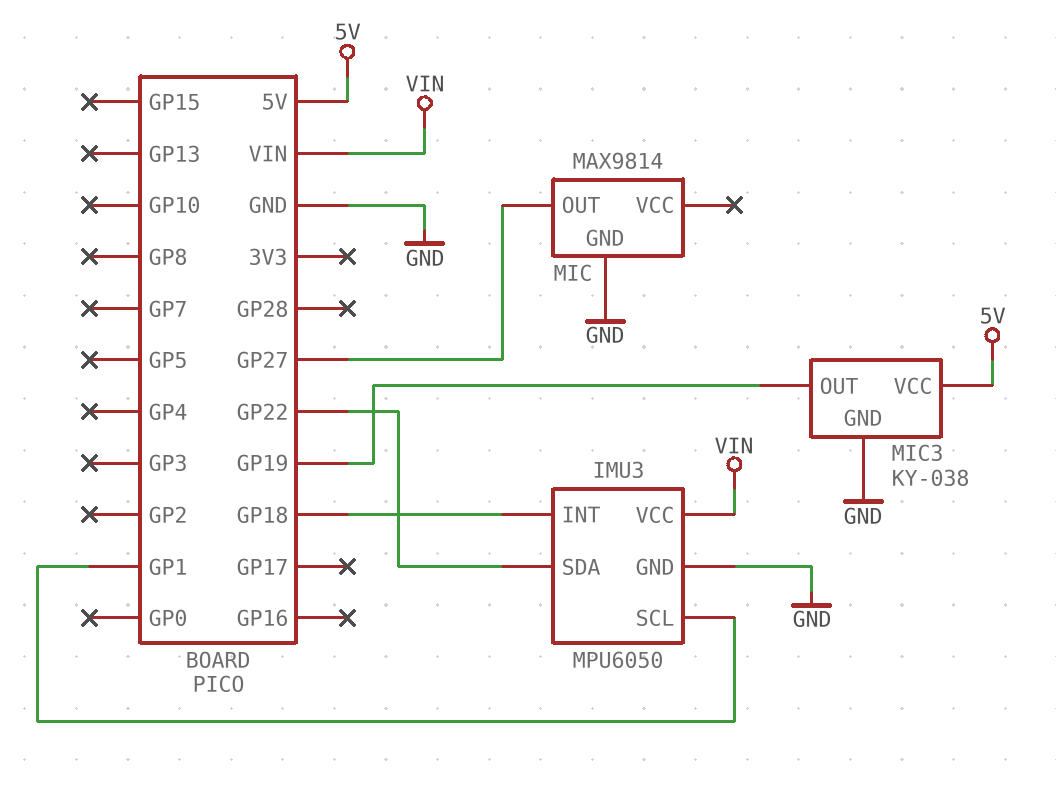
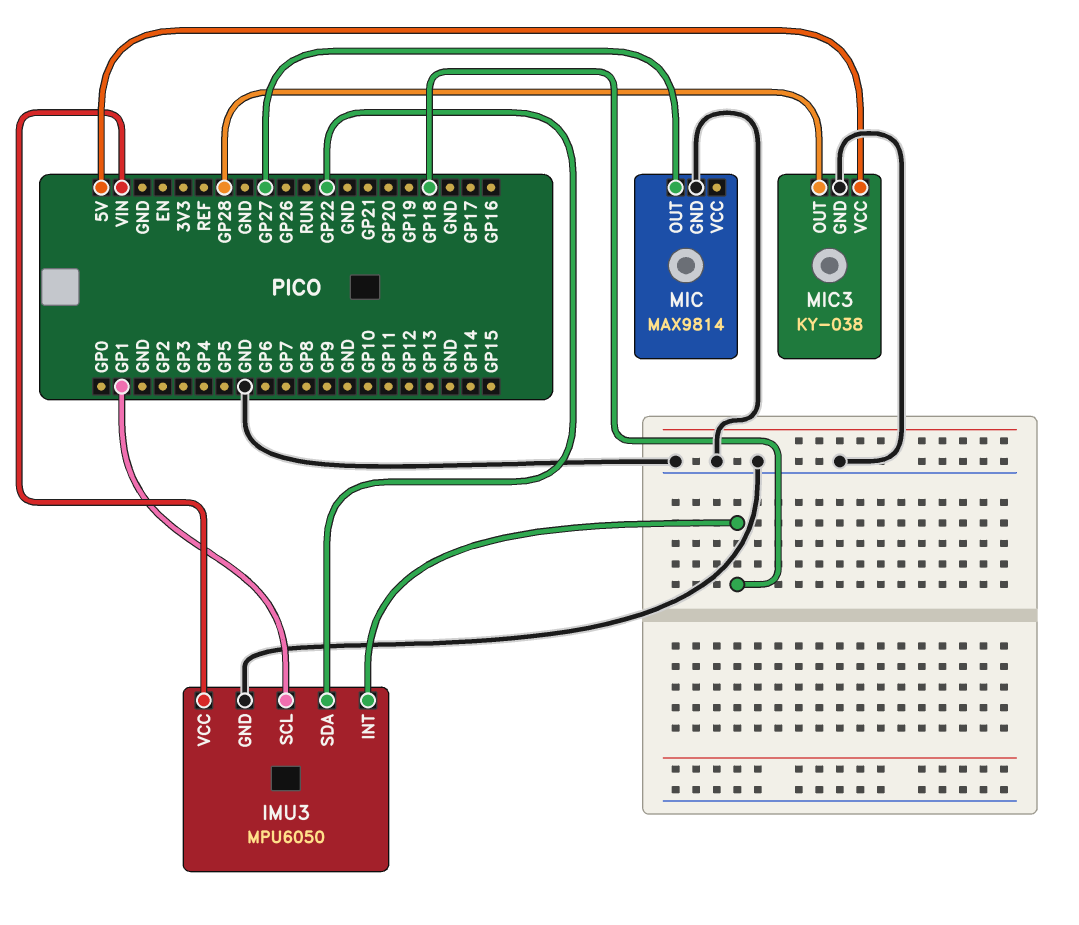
MIC3 pin OUT: GP19 -> GP28

